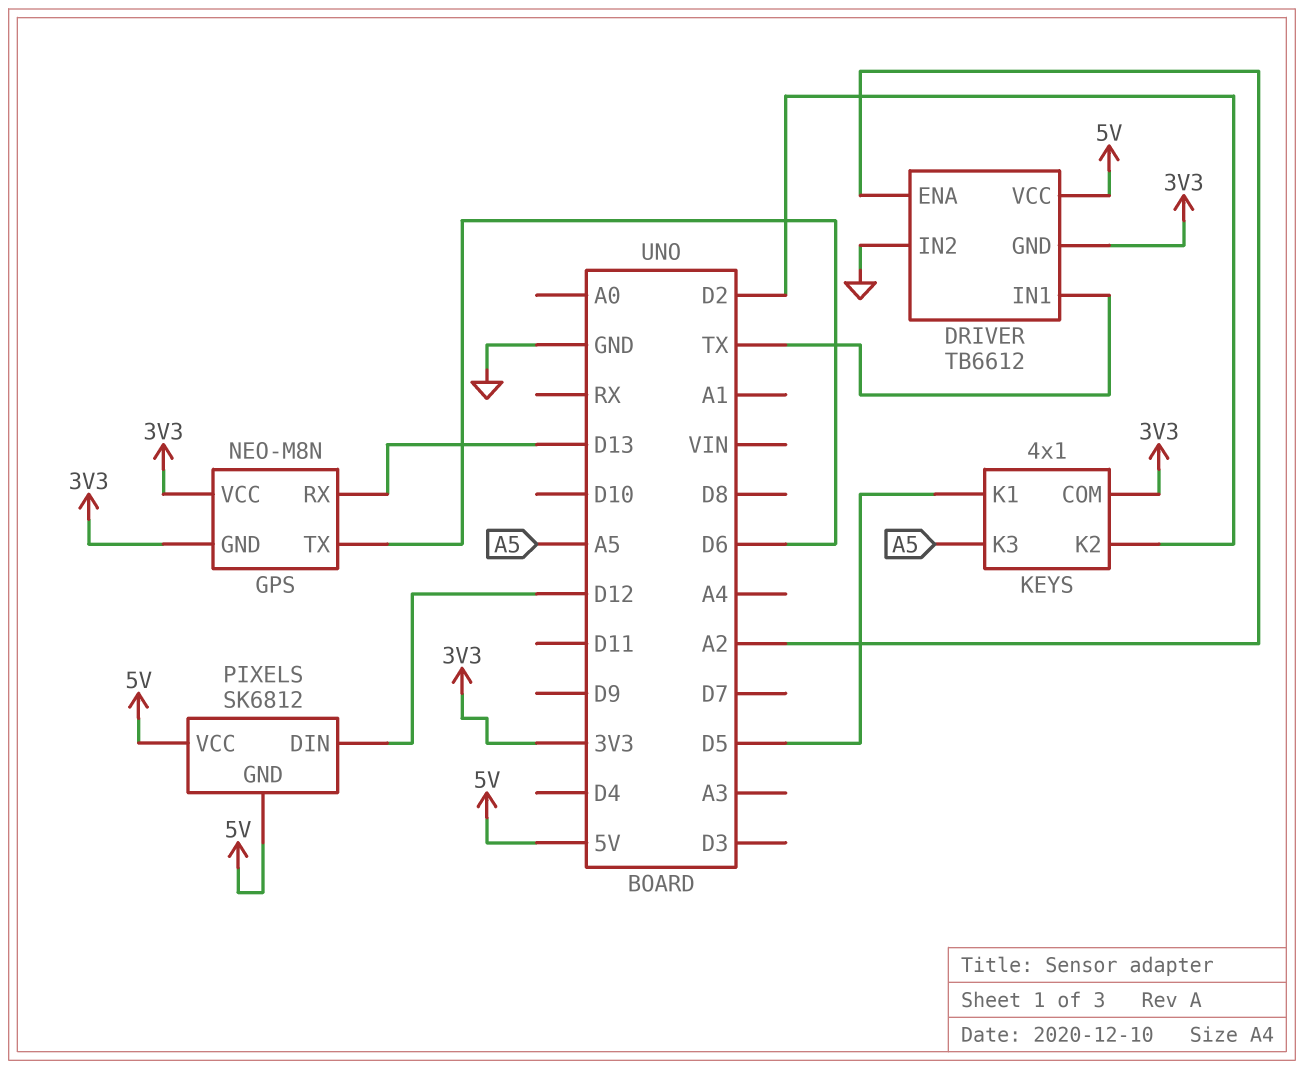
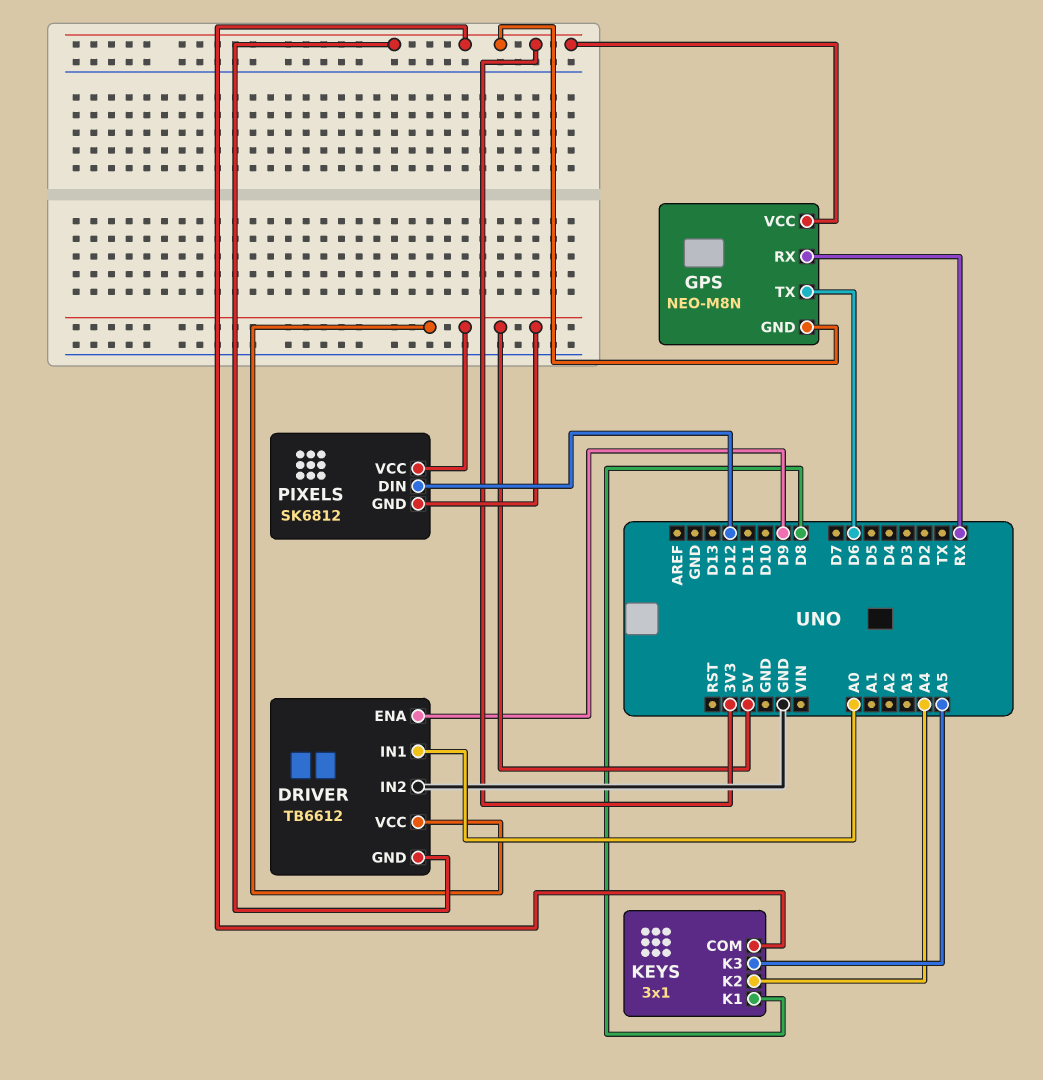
DRIVER pin ENA: A2 -> D9
DRIVER pin IN1: TX -> A0
GPS pin RX: D13 -> RX
KEYS: 4x1 -> 3x1
KEYS pin K1: D5 -> D8
KEYS pin K2: D2 -> A4

